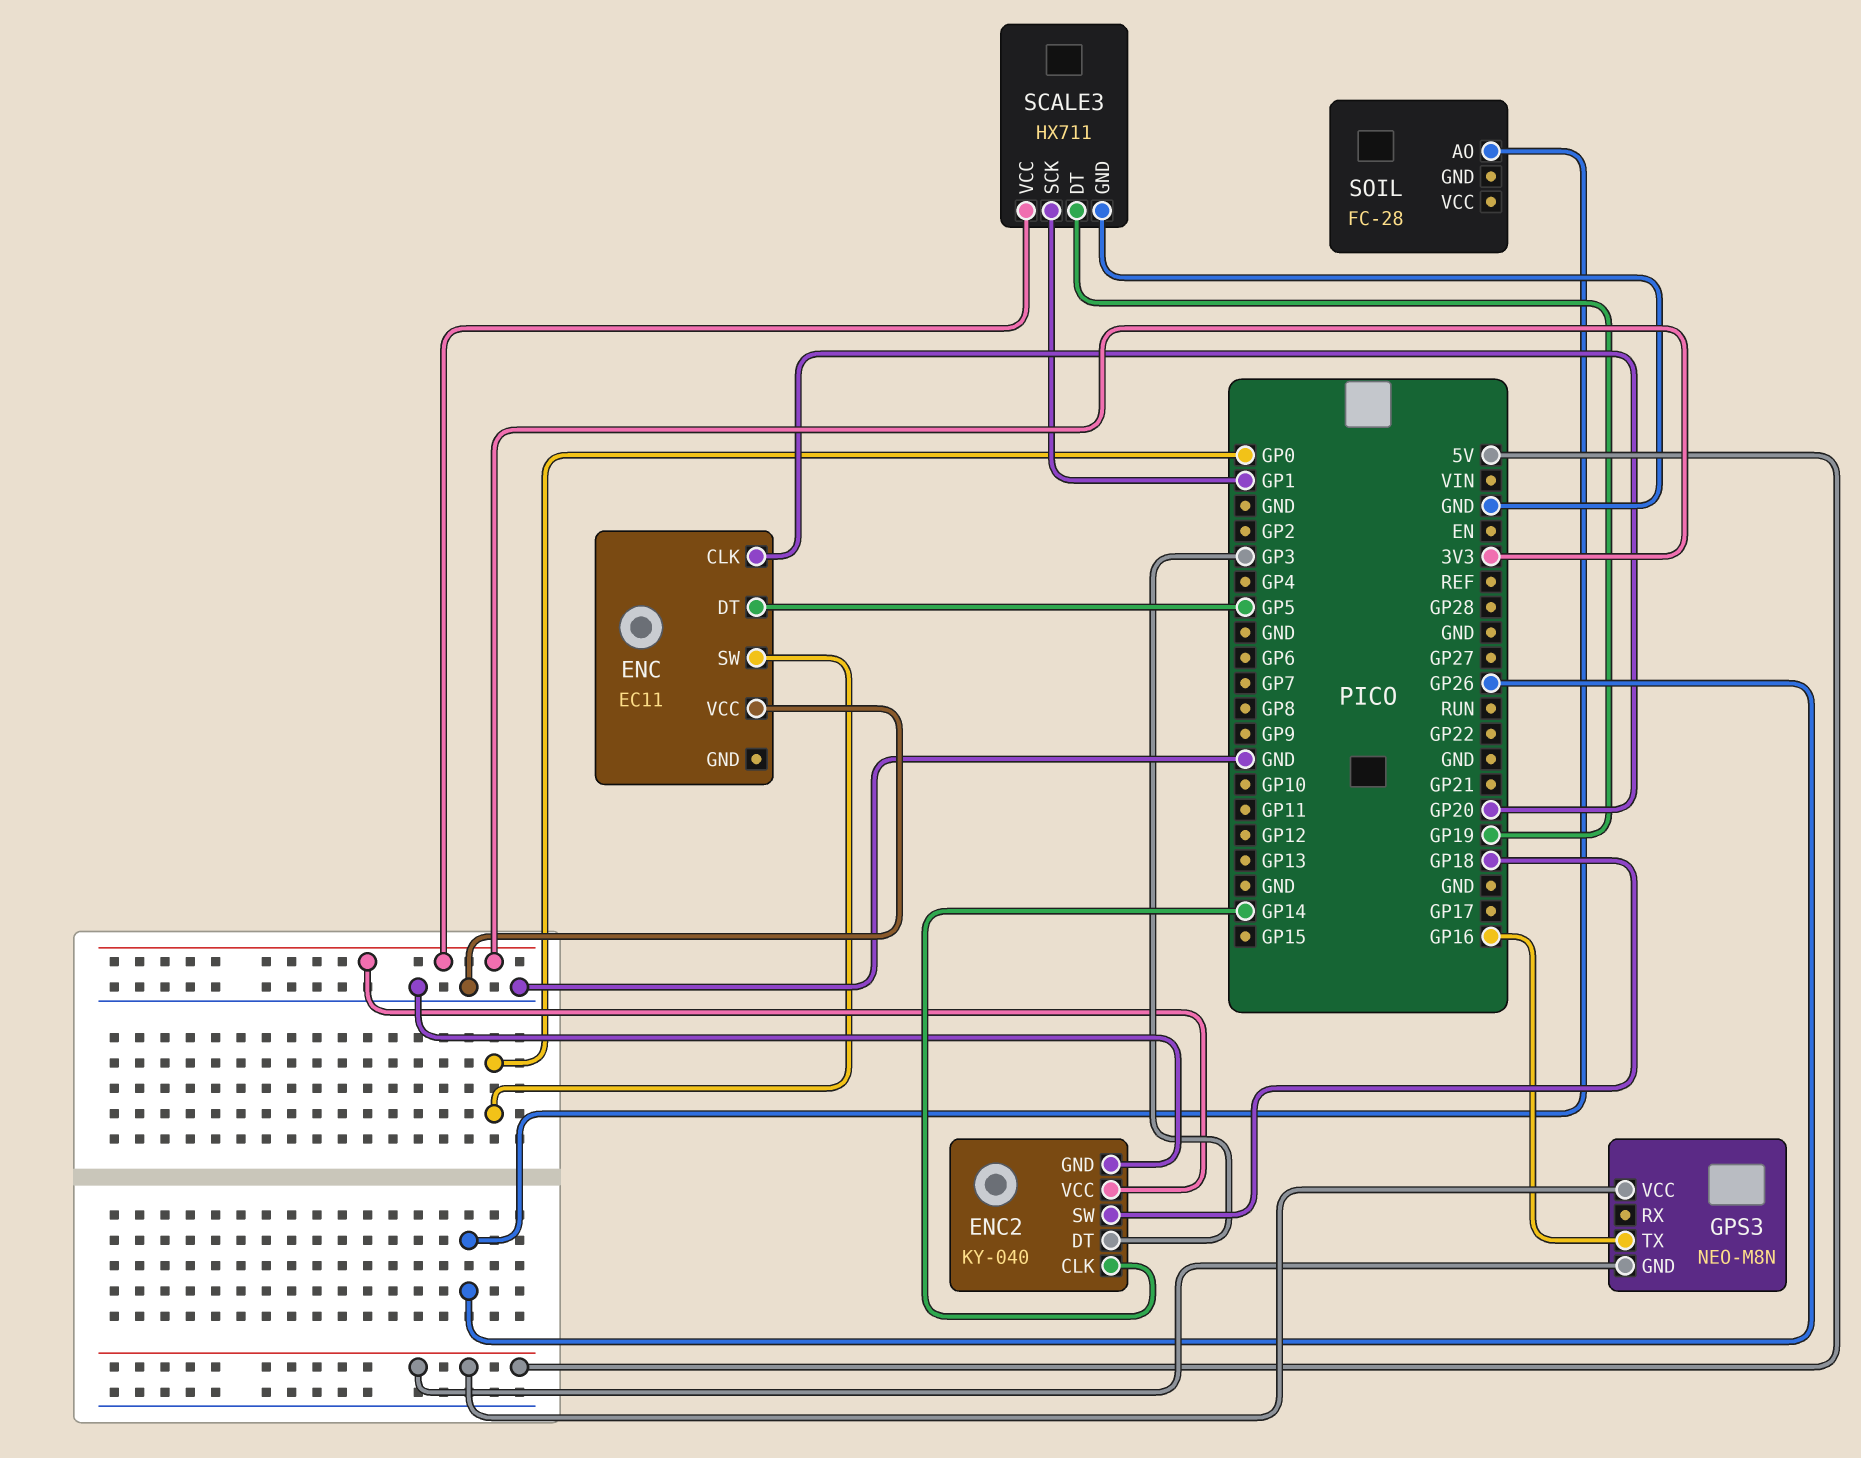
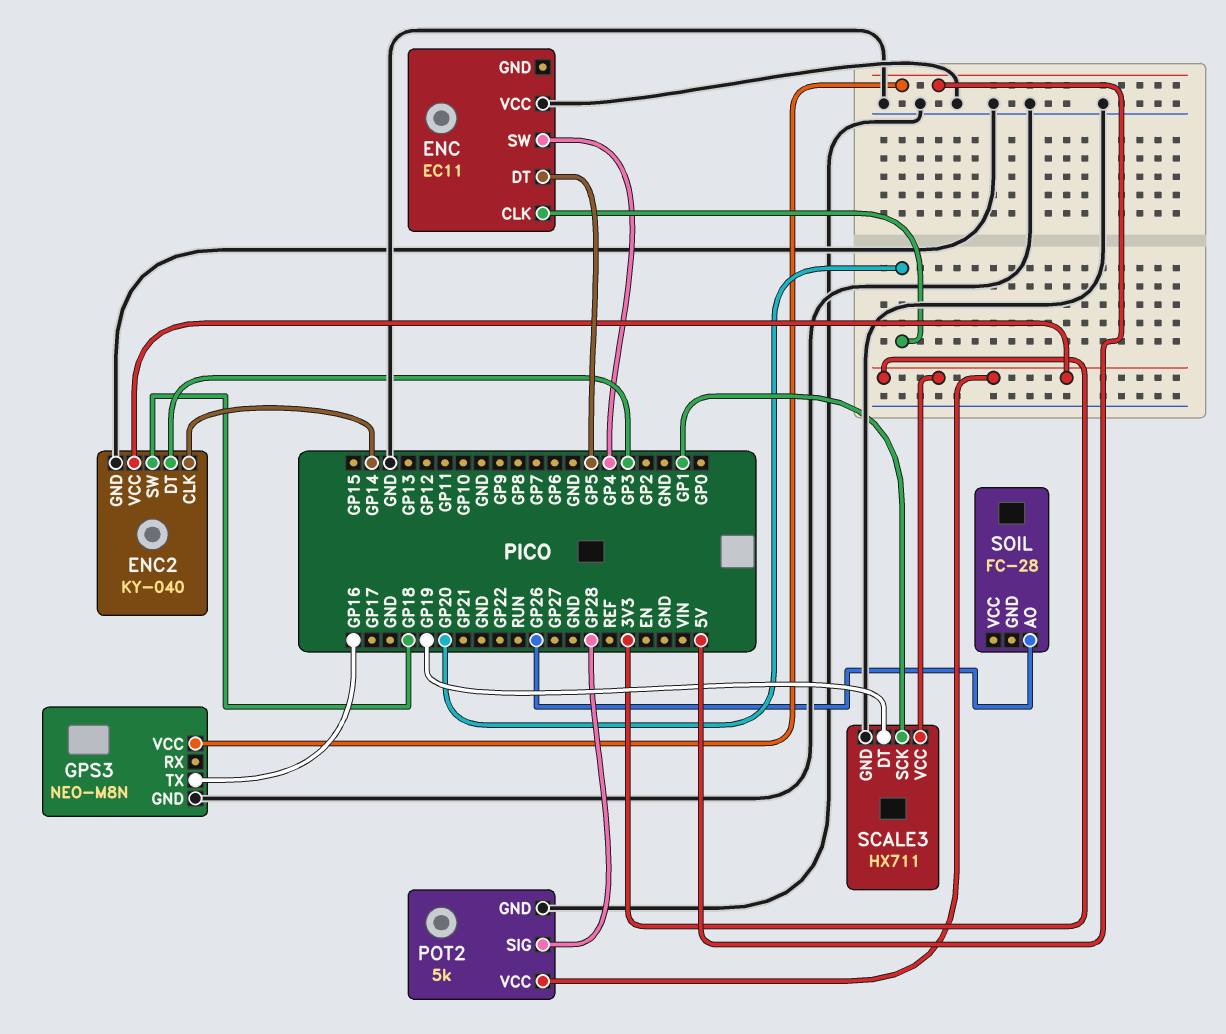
ENC pin SW: GP0 -> GP4
GPS3 pin GND: 5V -> GND
POT2: none -> 5k
POT2 pin GND: none -> GND
POT2 pin SIG: none -> GP28
POT2 pin VCC: none -> 3V3

